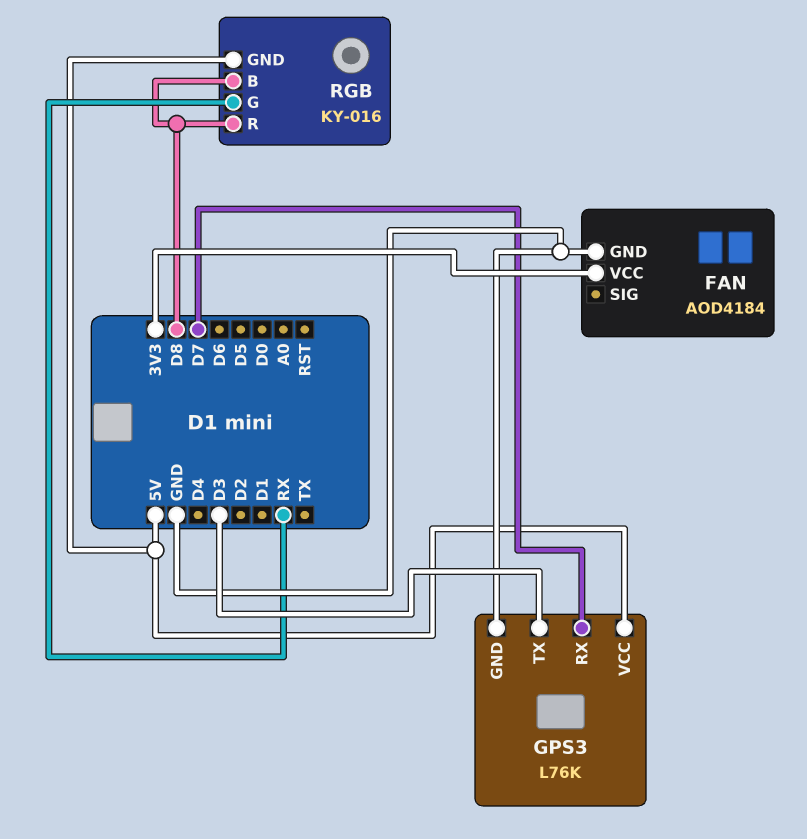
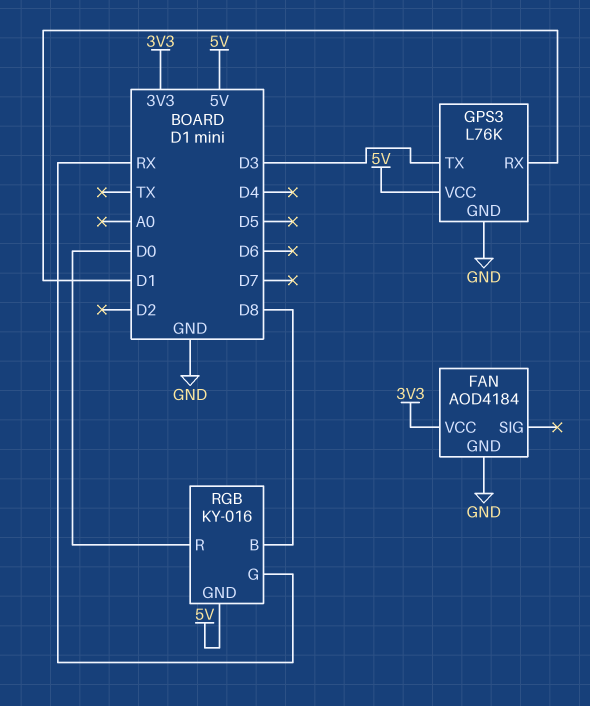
GPS3 pin RX: D7 -> D1
RGB pin R: D8 -> D0

